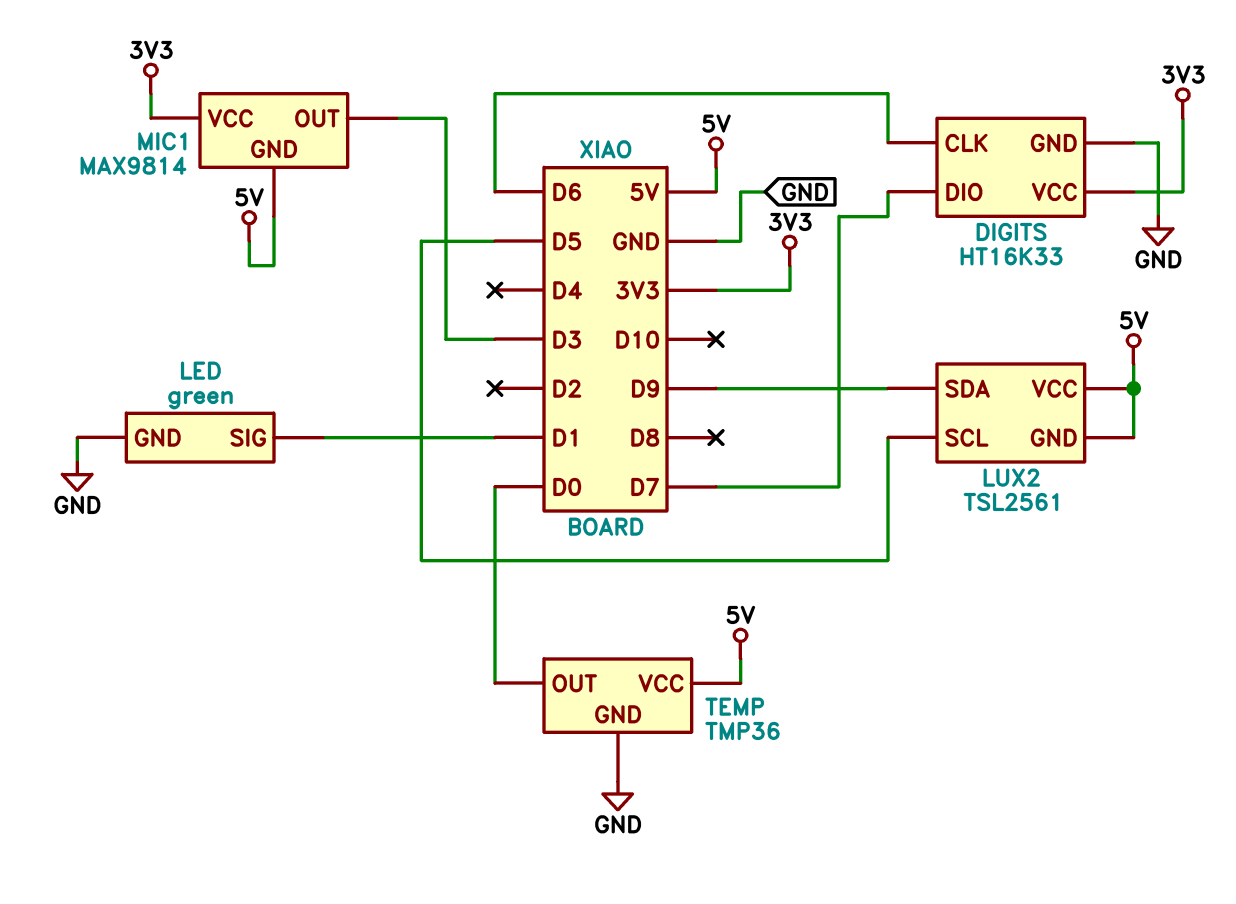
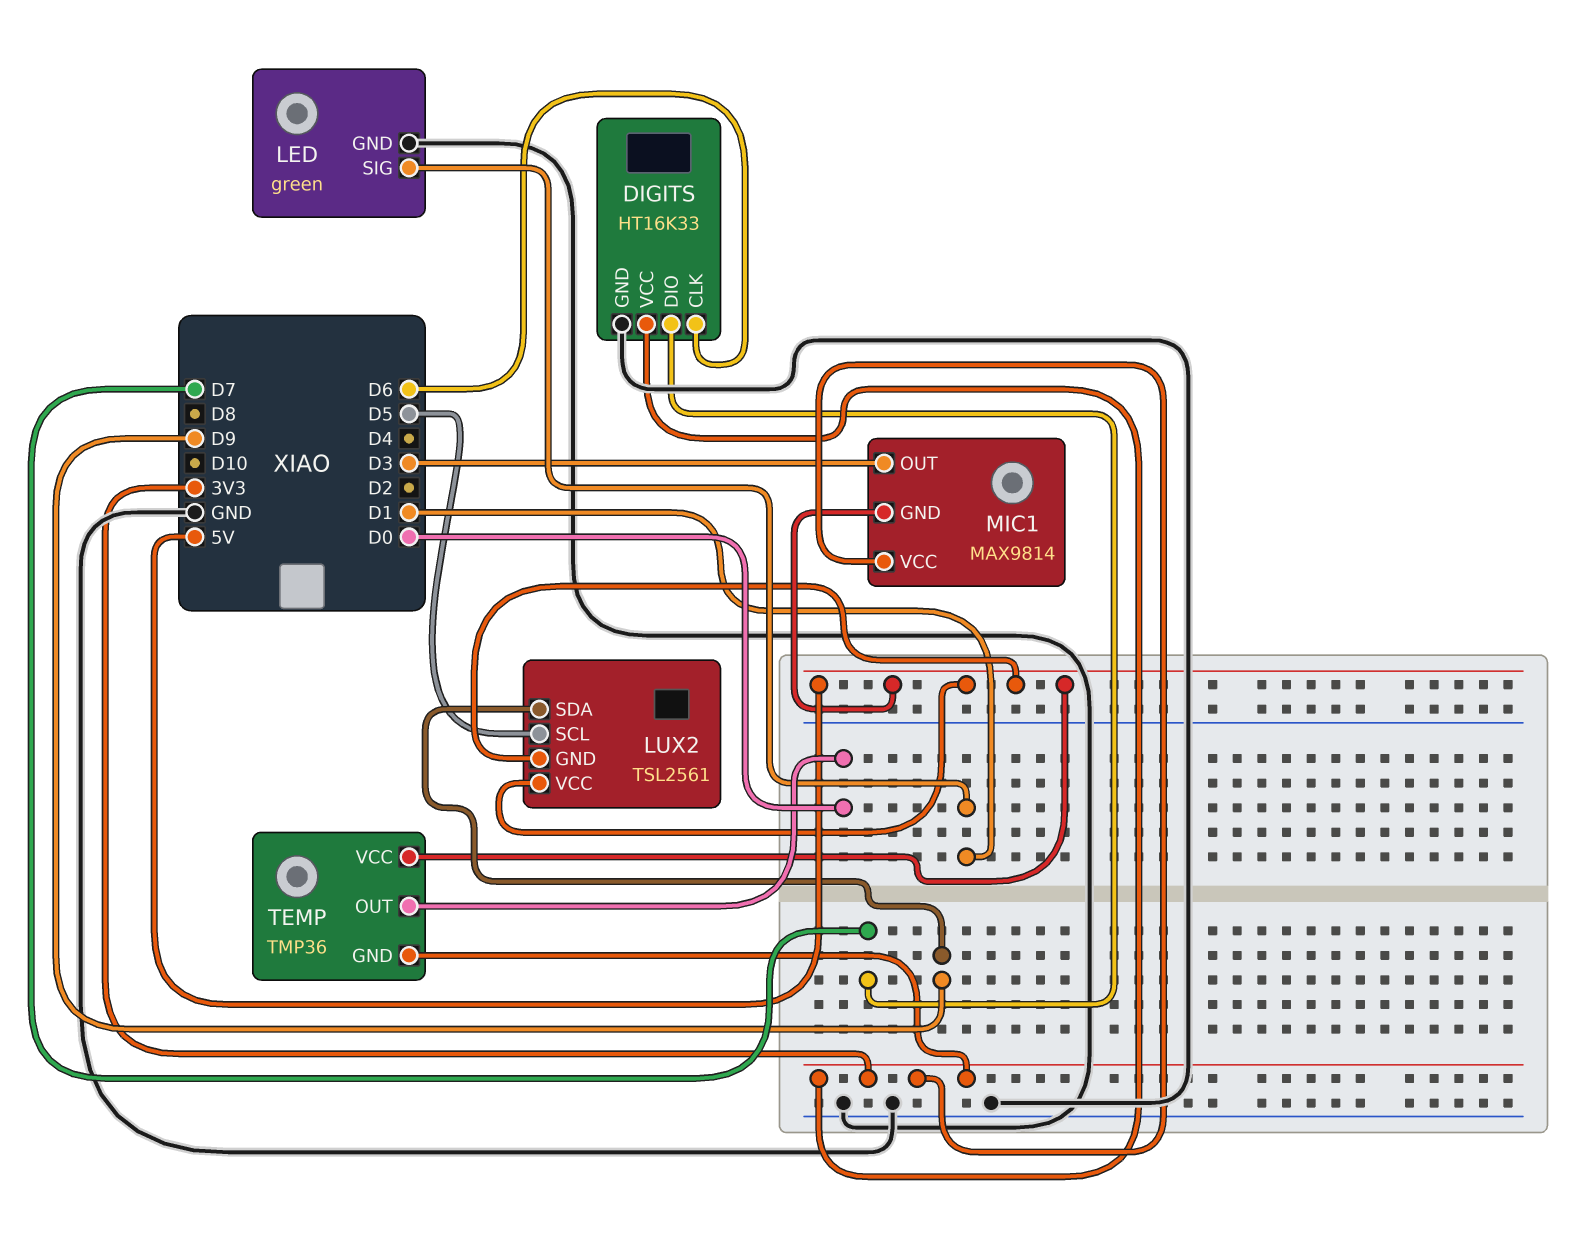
TEMP pin GND: GND -> 3V3

